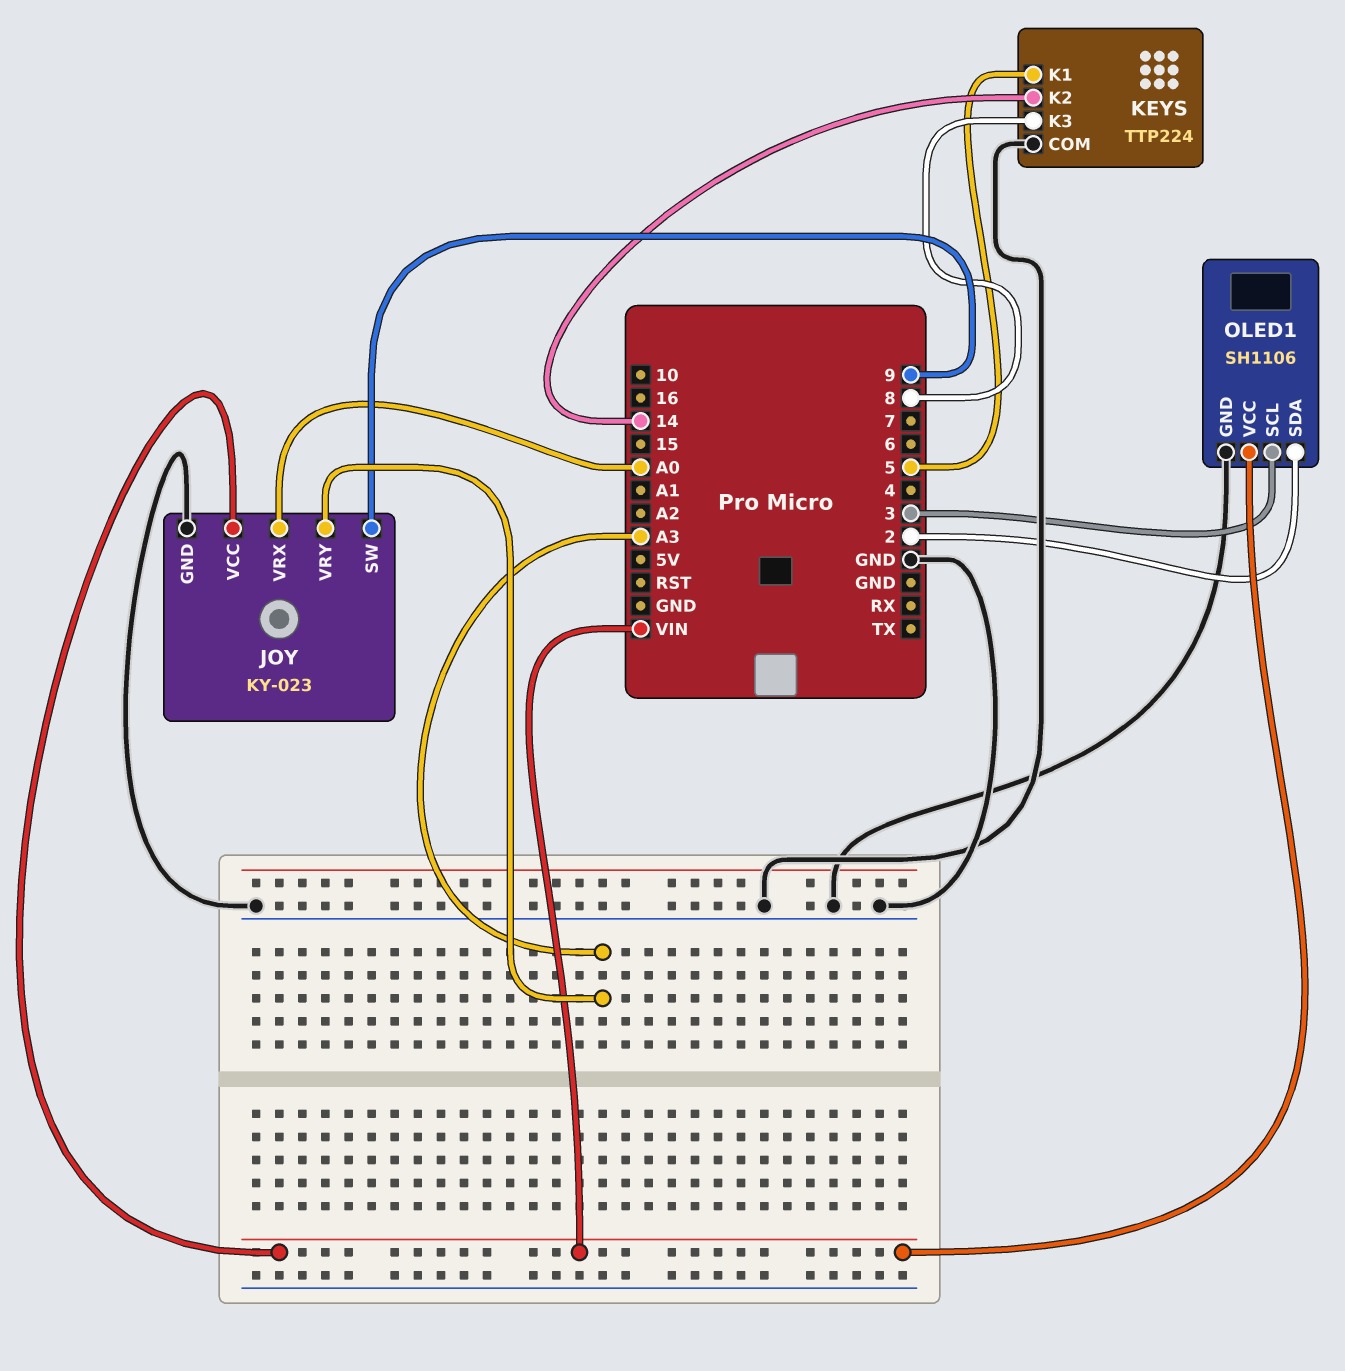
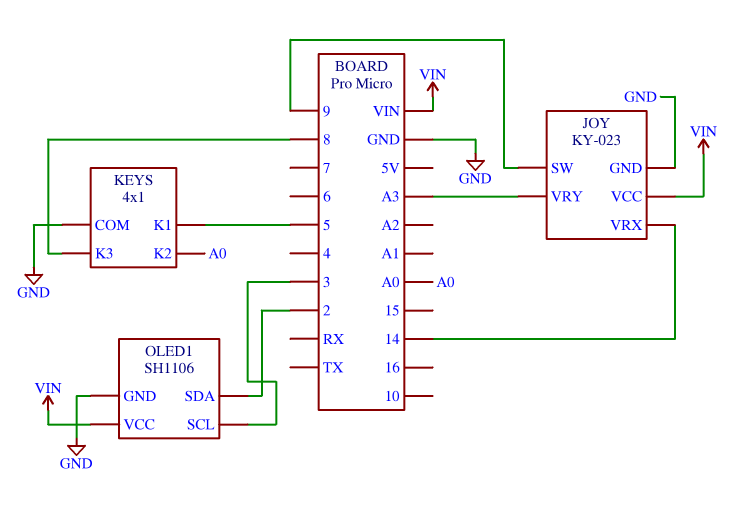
JOY pin VRX: A0 -> 14
KEYS: TTP224 -> 4x1
KEYS pin K2: 14 -> A0

